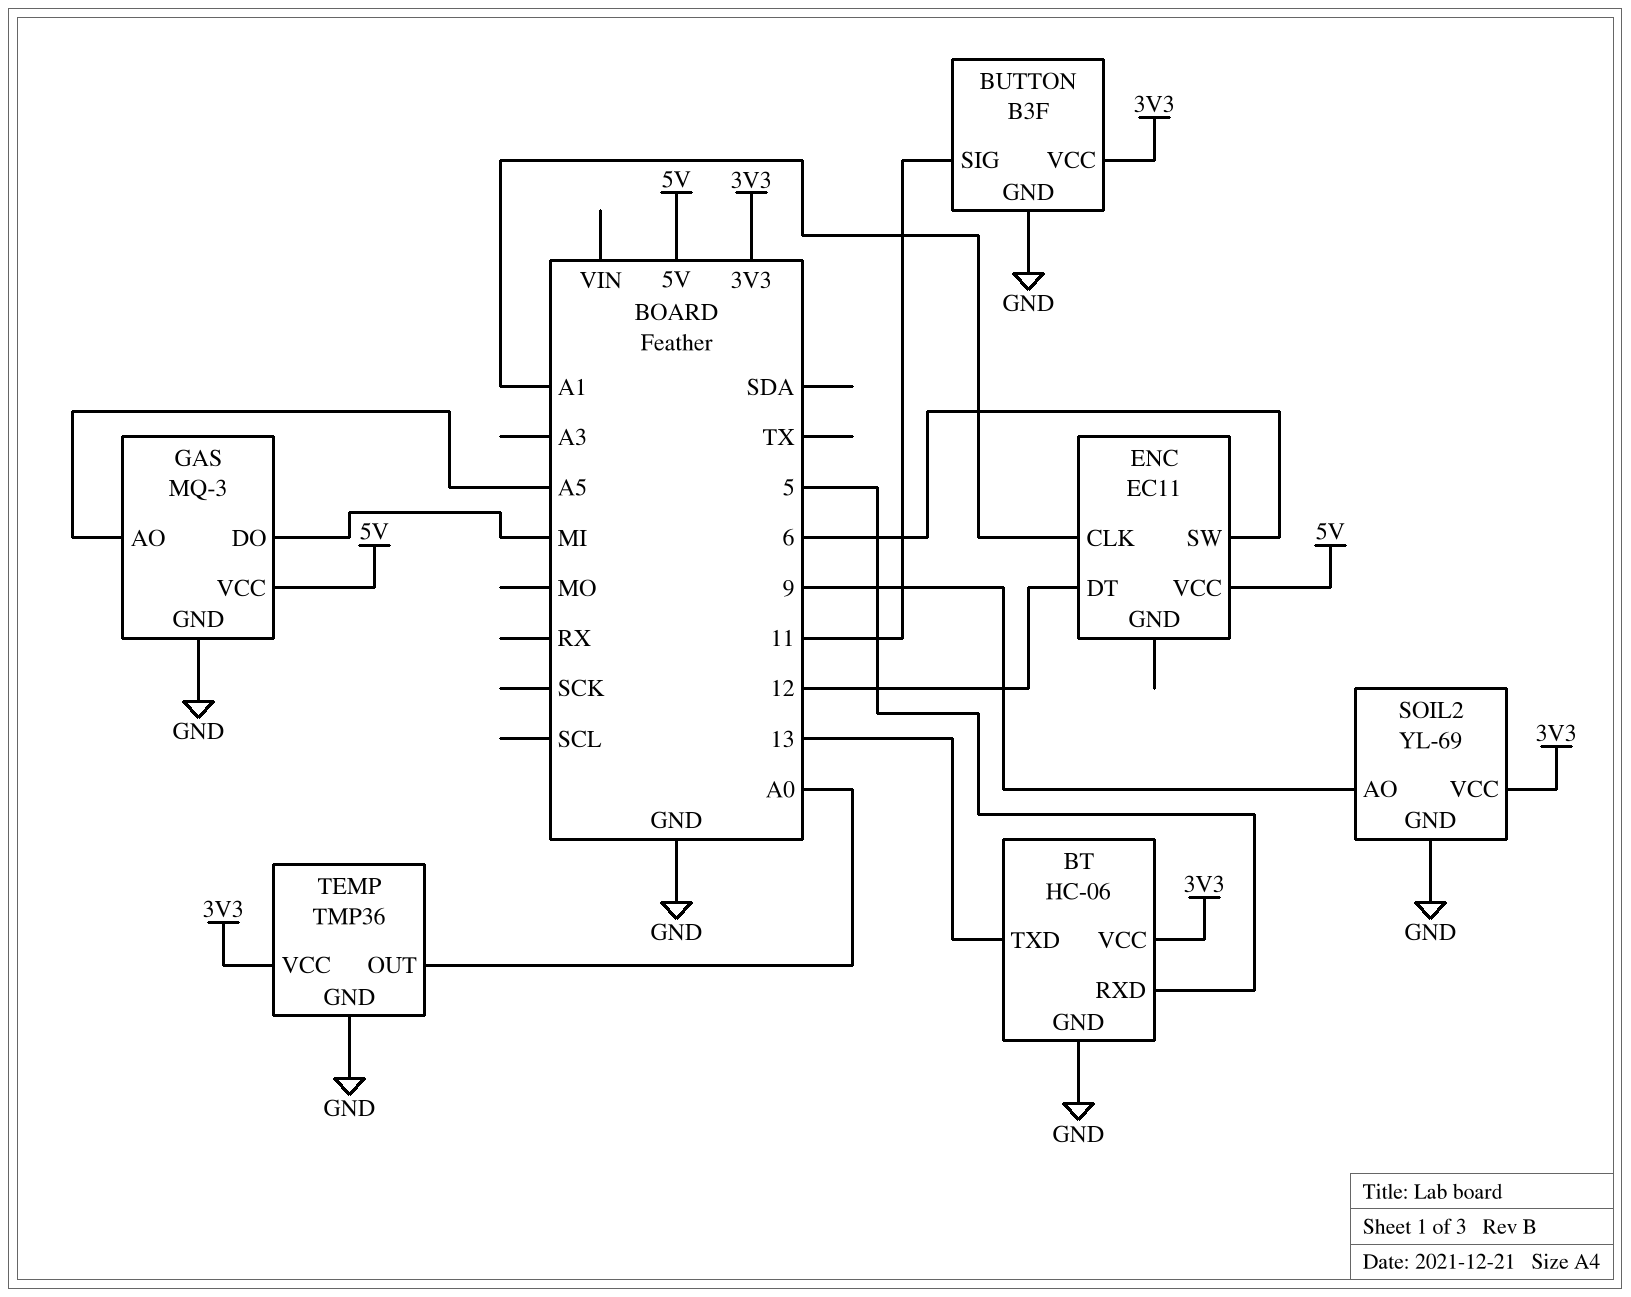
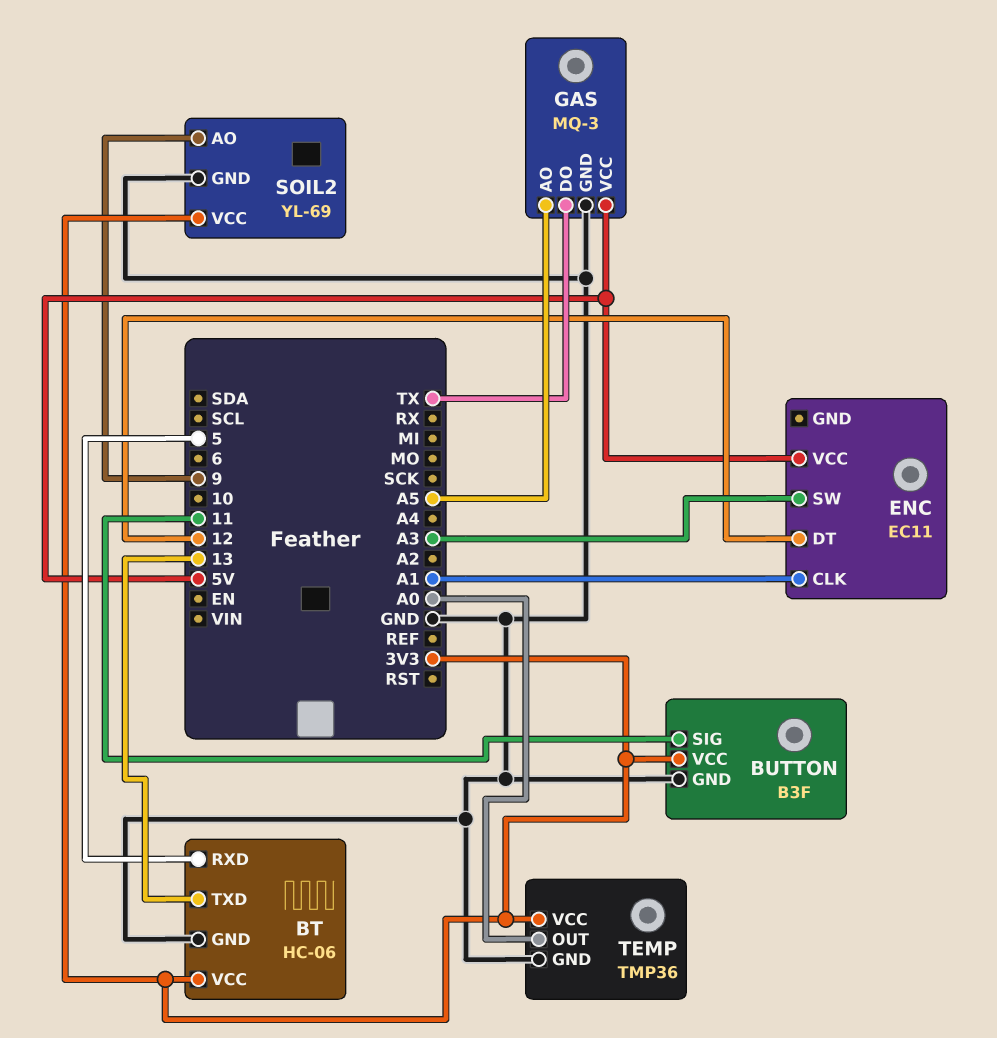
ENC pin SW: 6 -> A3
GAS pin DO: MI -> TX

